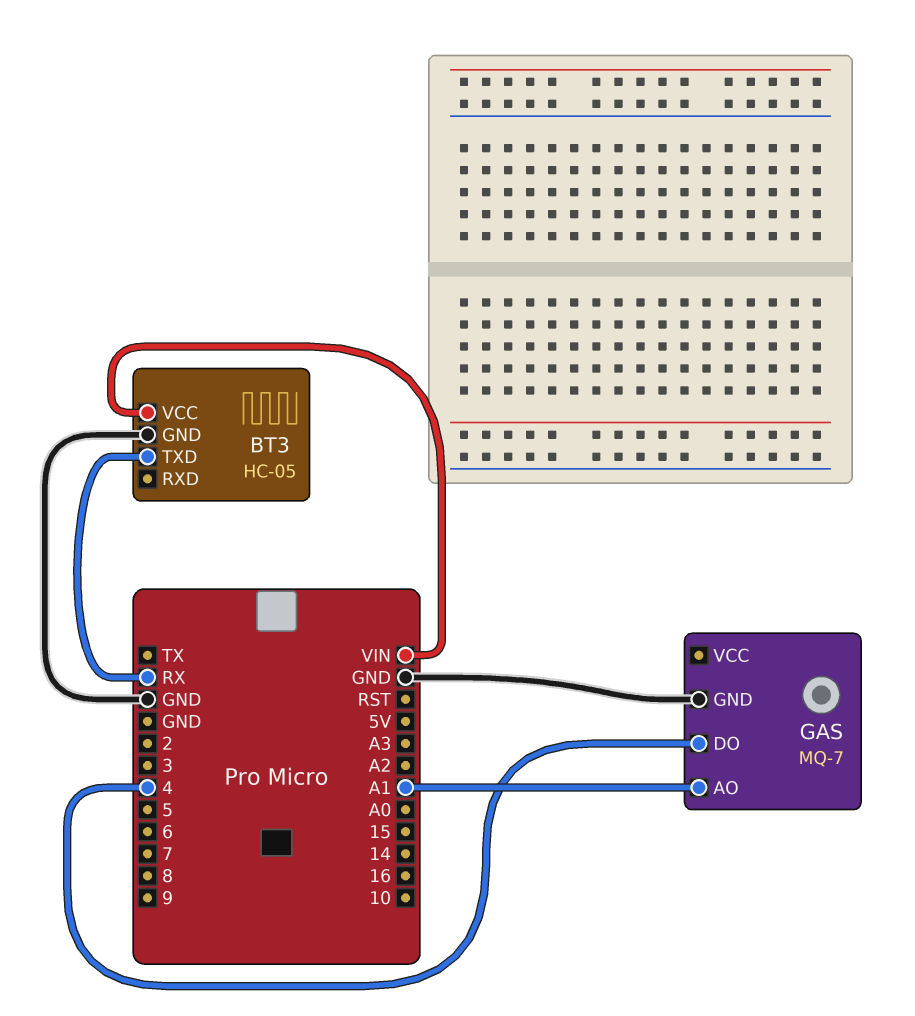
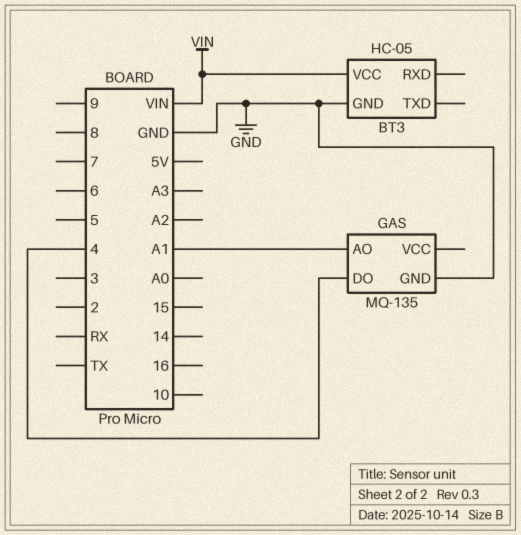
BT3 pin TXD: RX -> none
GAS: MQ-7 -> MQ-135

